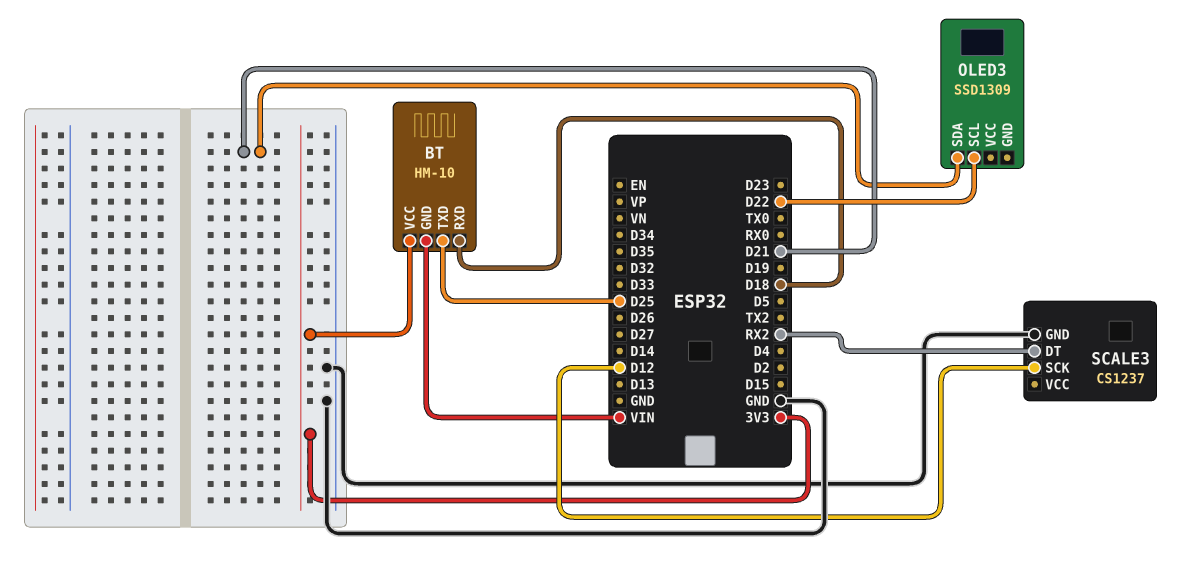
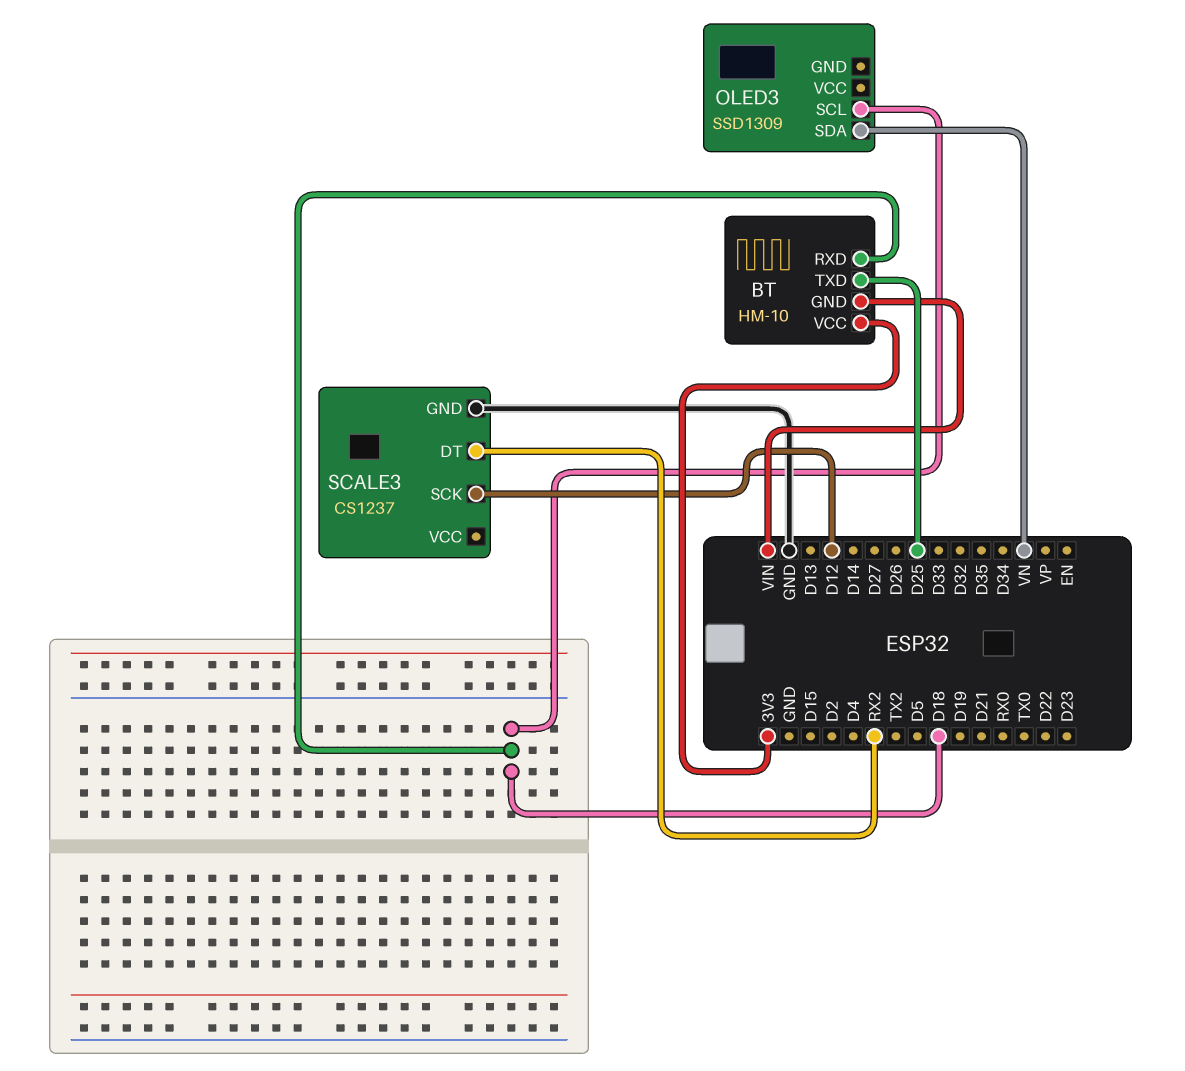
OLED3 pin SCL: D22 -> D18
OLED3 pin SDA: D21 -> VN

